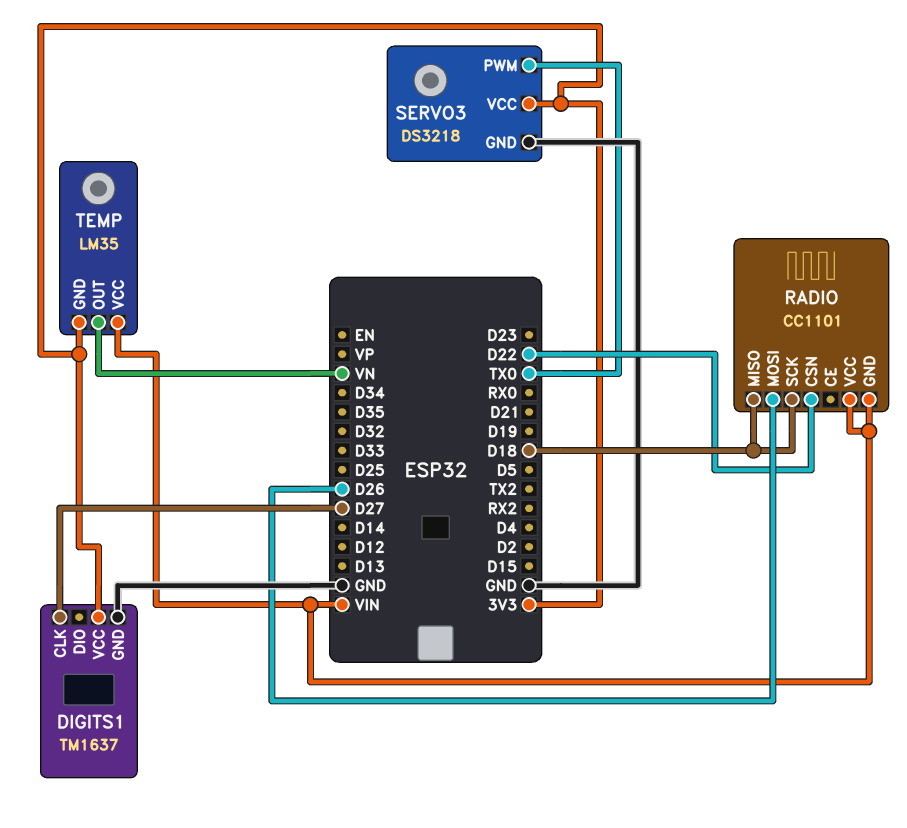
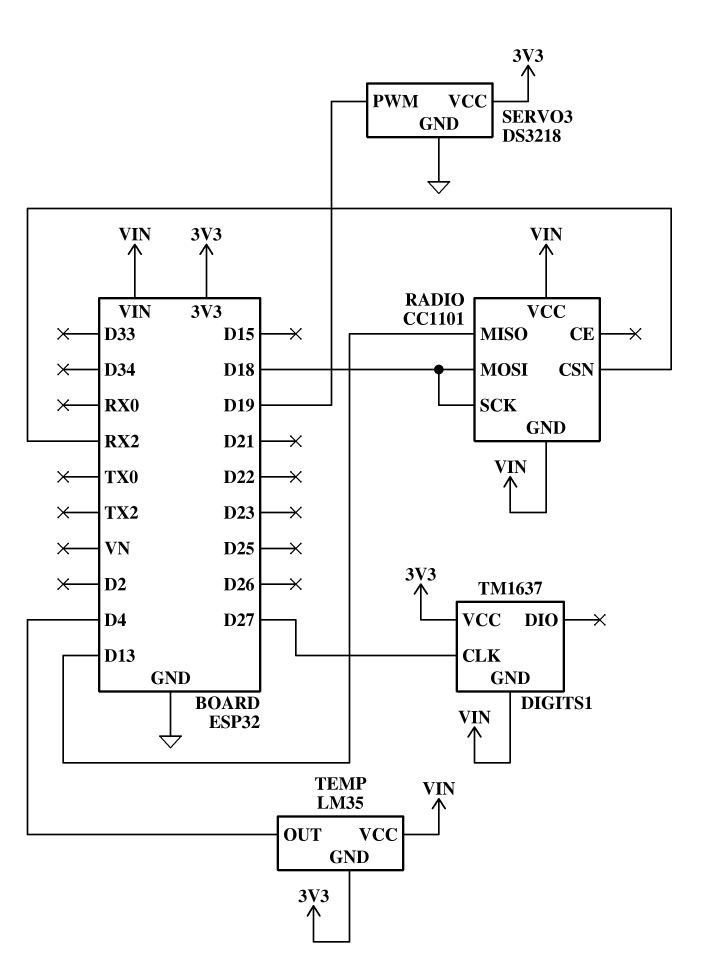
DIGITS1 pin GND: GND -> VIN
RADIO pin CSN: D22 -> RX2
RADIO pin MISO: D18 -> D13
RADIO pin MOSI: D26 -> D18
SERVO3 pin PWM: TX0 -> D19
TEMP pin OUT: VN -> D4

